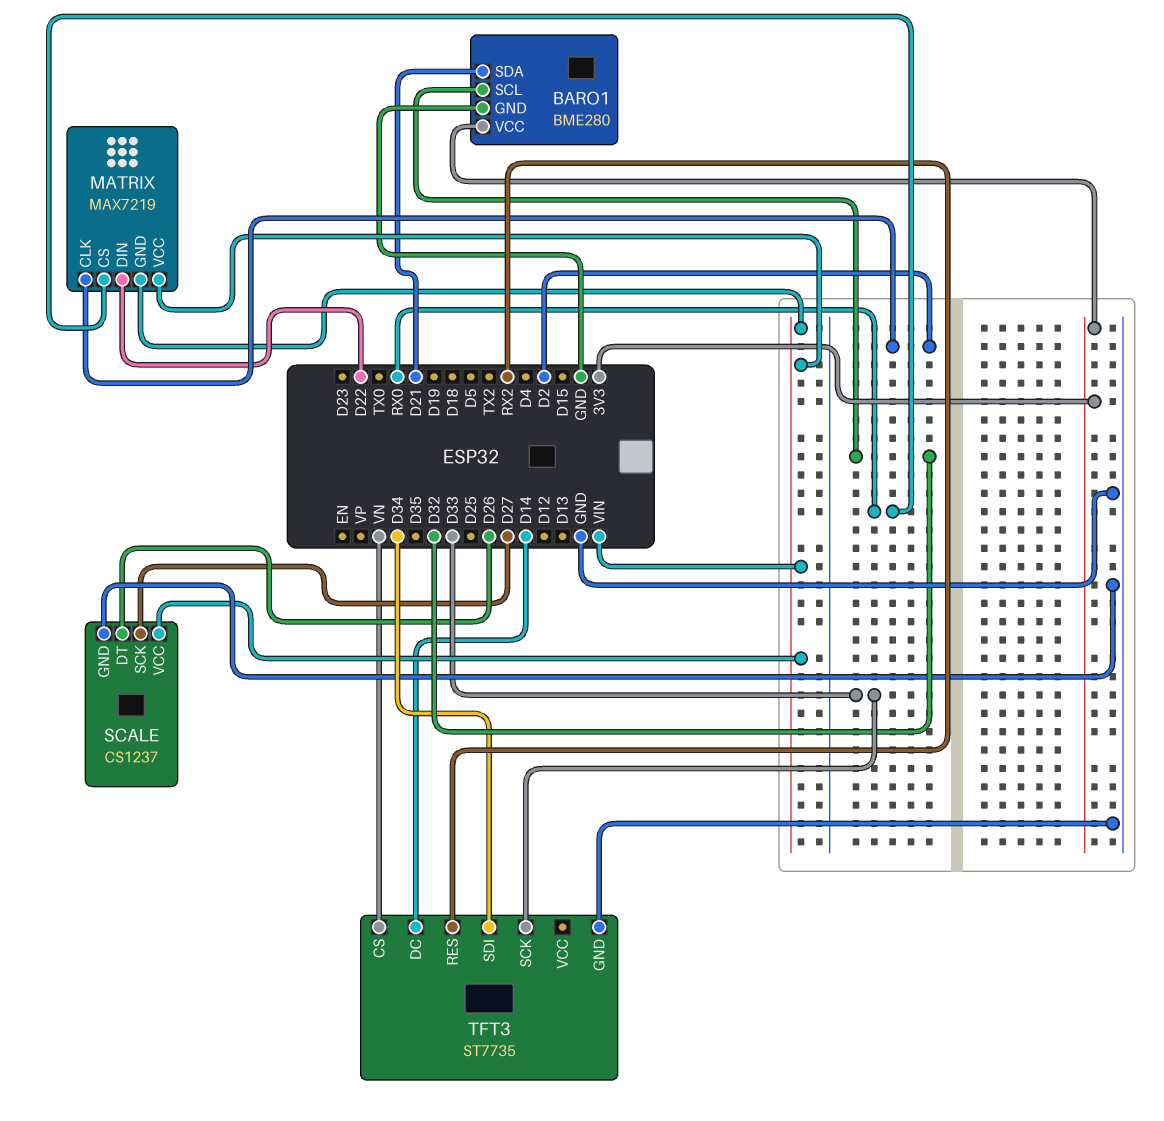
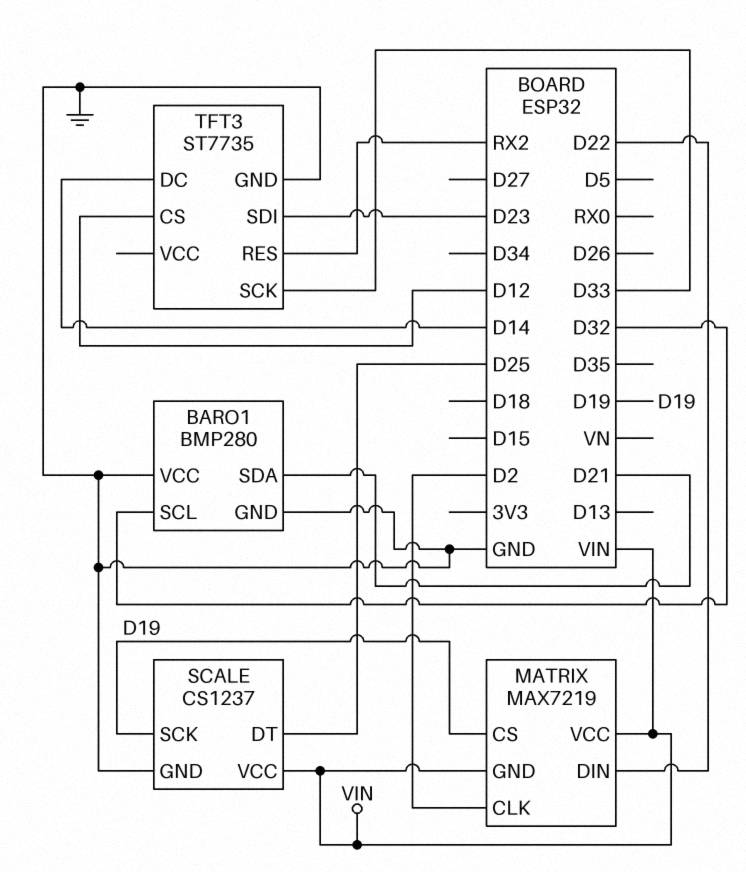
BARO1: BME280 -> BMP280
BARO1 pin VCC: 3V3 -> GND
MATRIX pin CS: RX0 -> D19
SCALE pin DT: D26 -> D25
SCALE pin SCK: D27 -> D19
TFT3 pin CS: VN -> D12
TFT3 pin SDI: D34 -> D23

